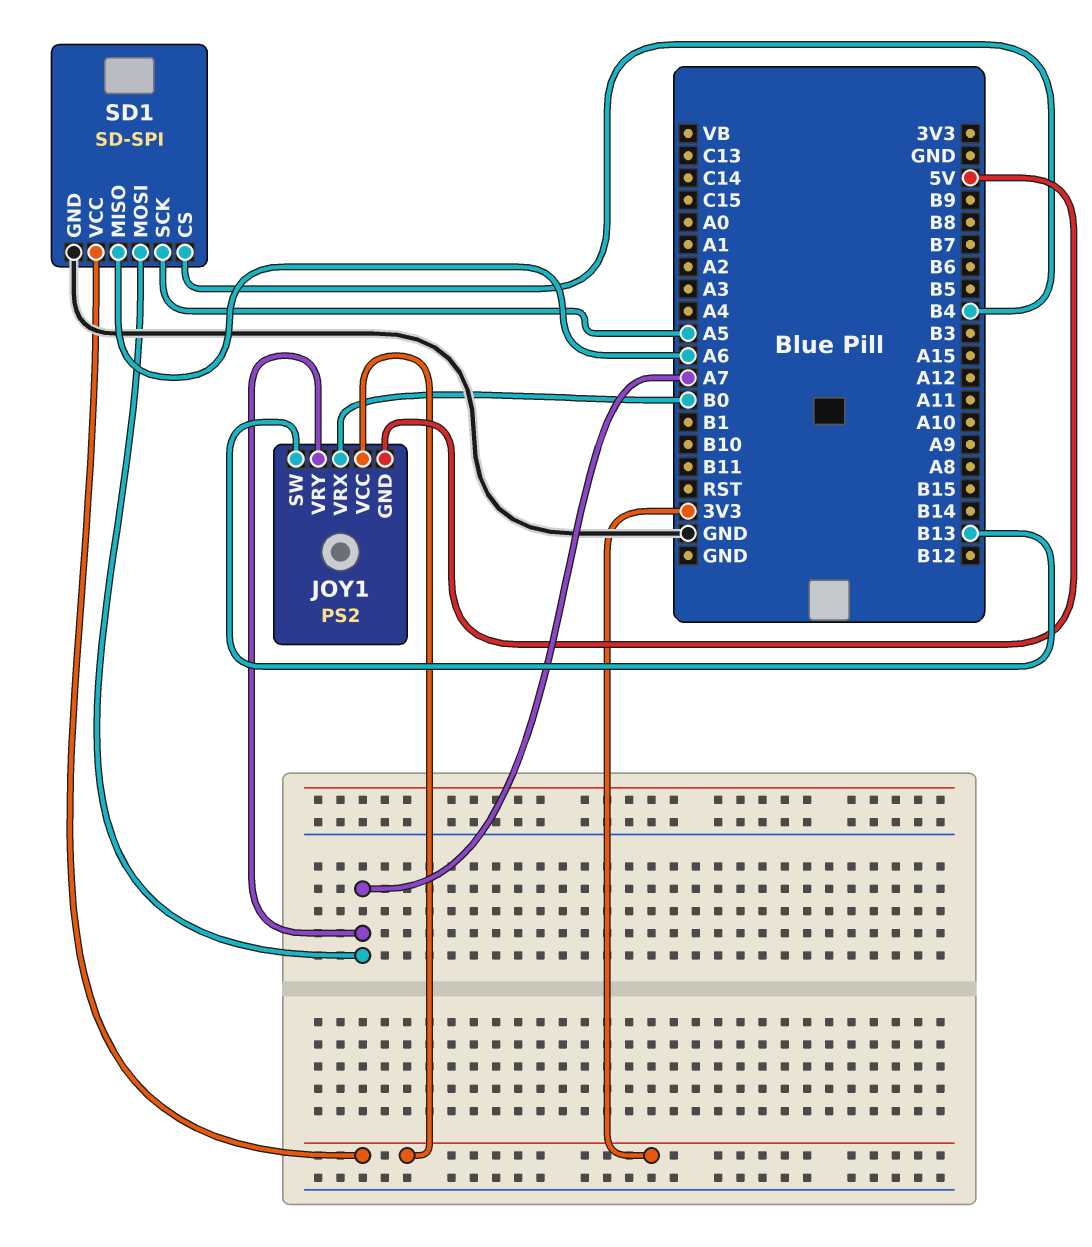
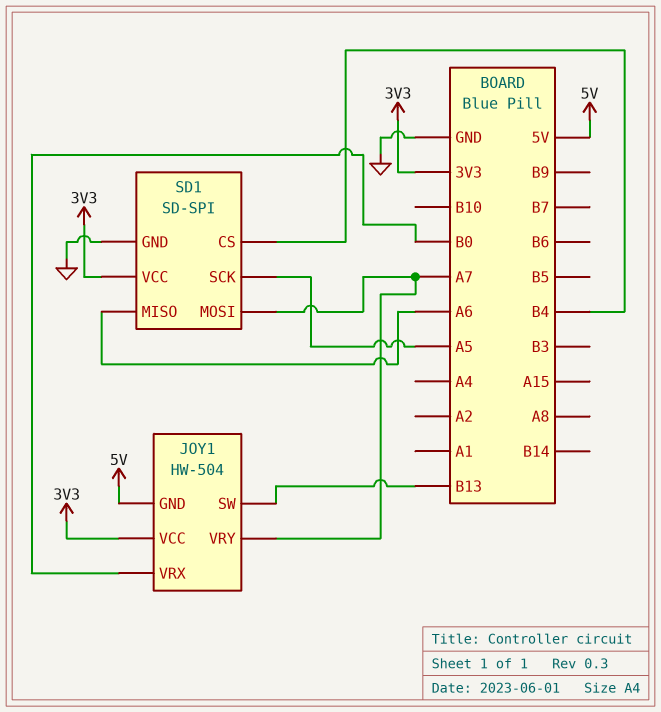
JOY1: PS2 -> HW-504

